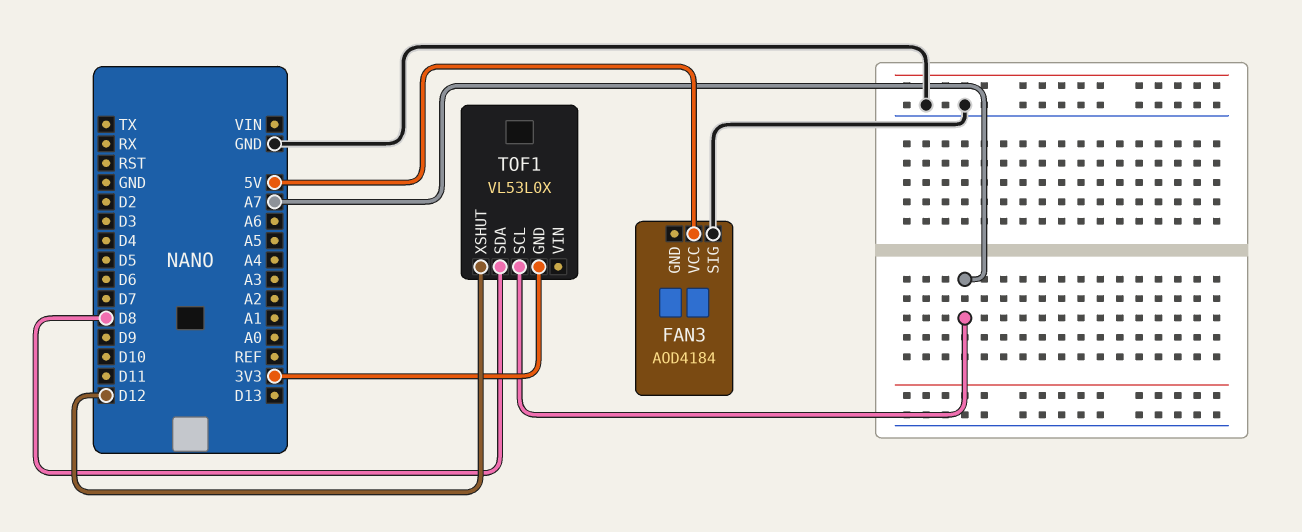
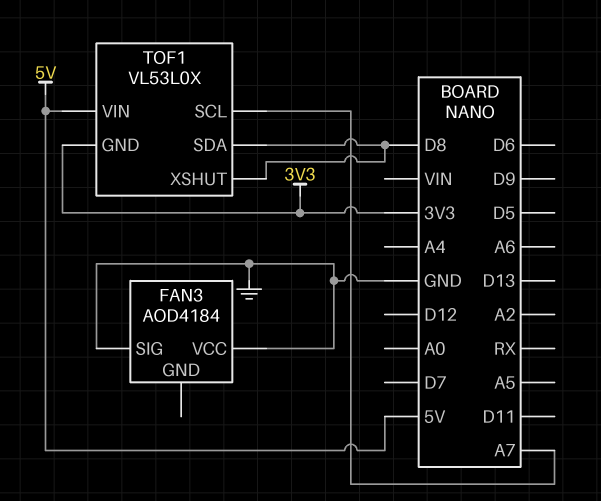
FAN3 pin VCC: 5V -> GND
TOF1 pin VIN: none -> 5V
TOF1 pin XSHUT: D12 -> D8

